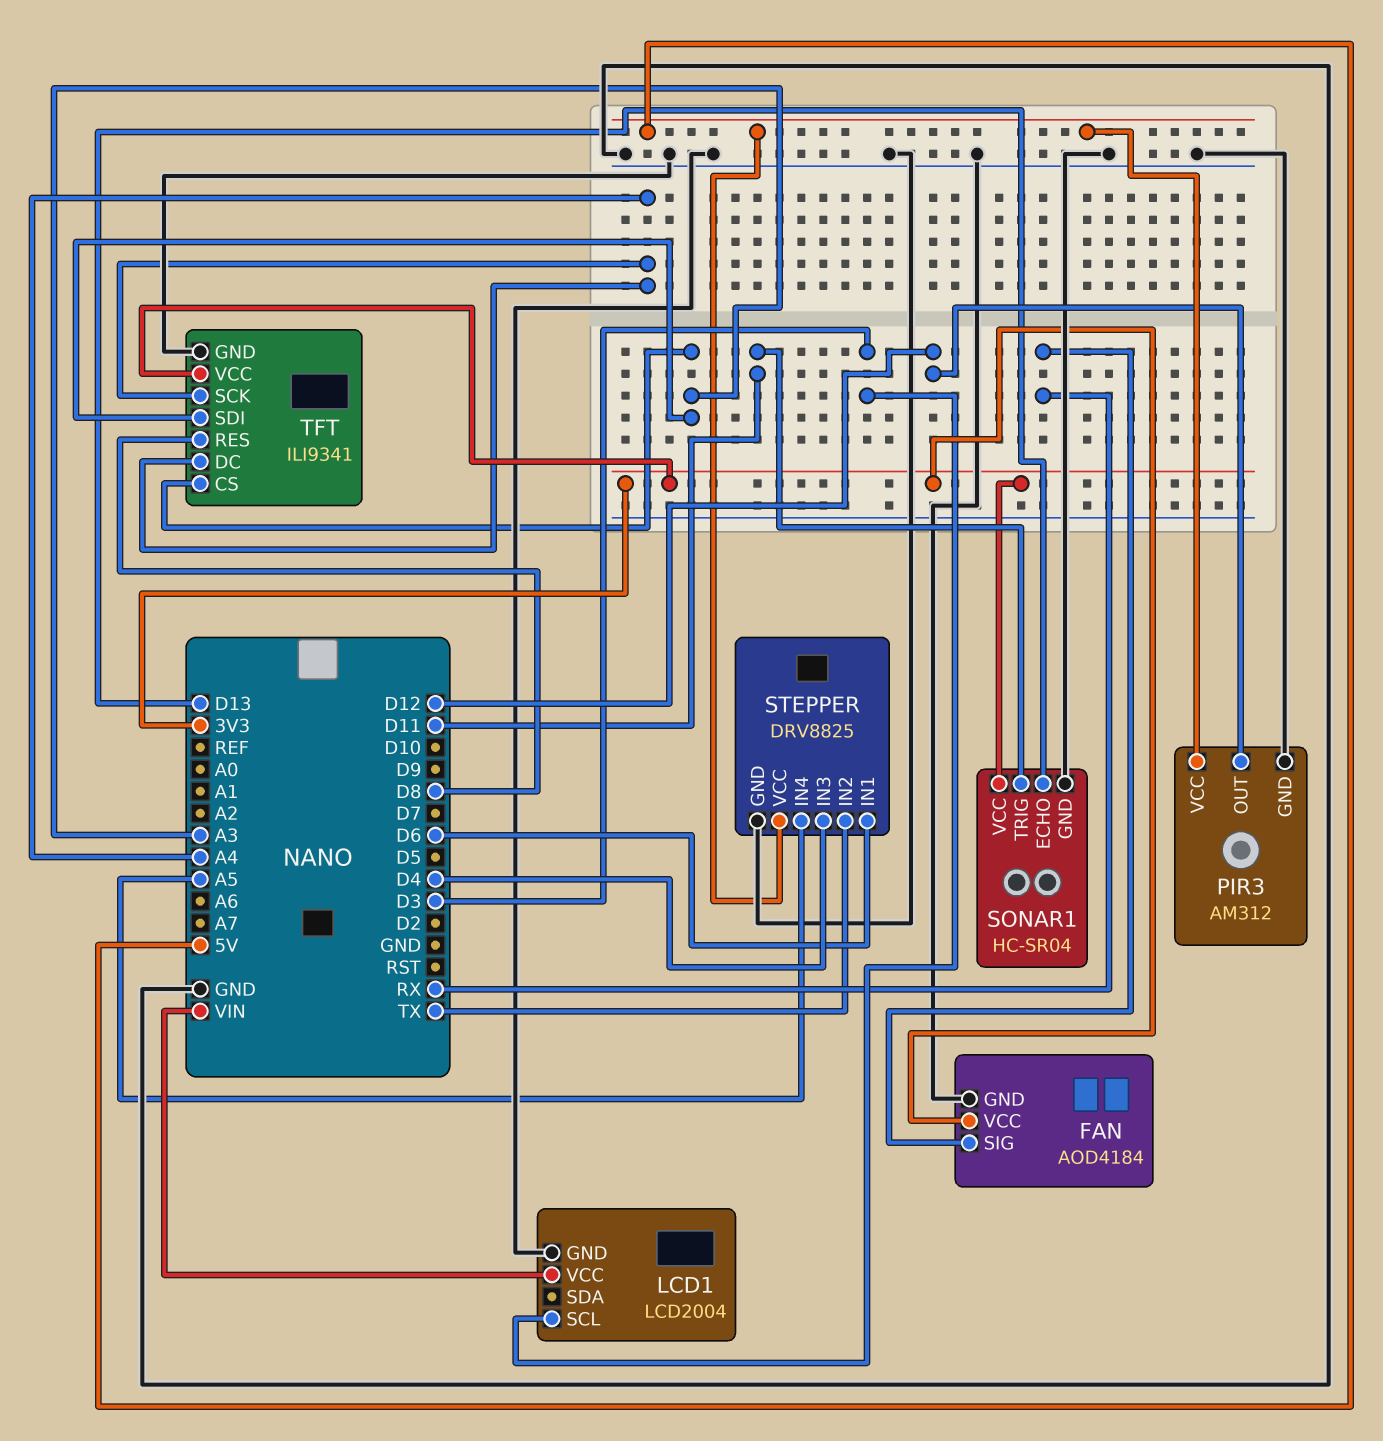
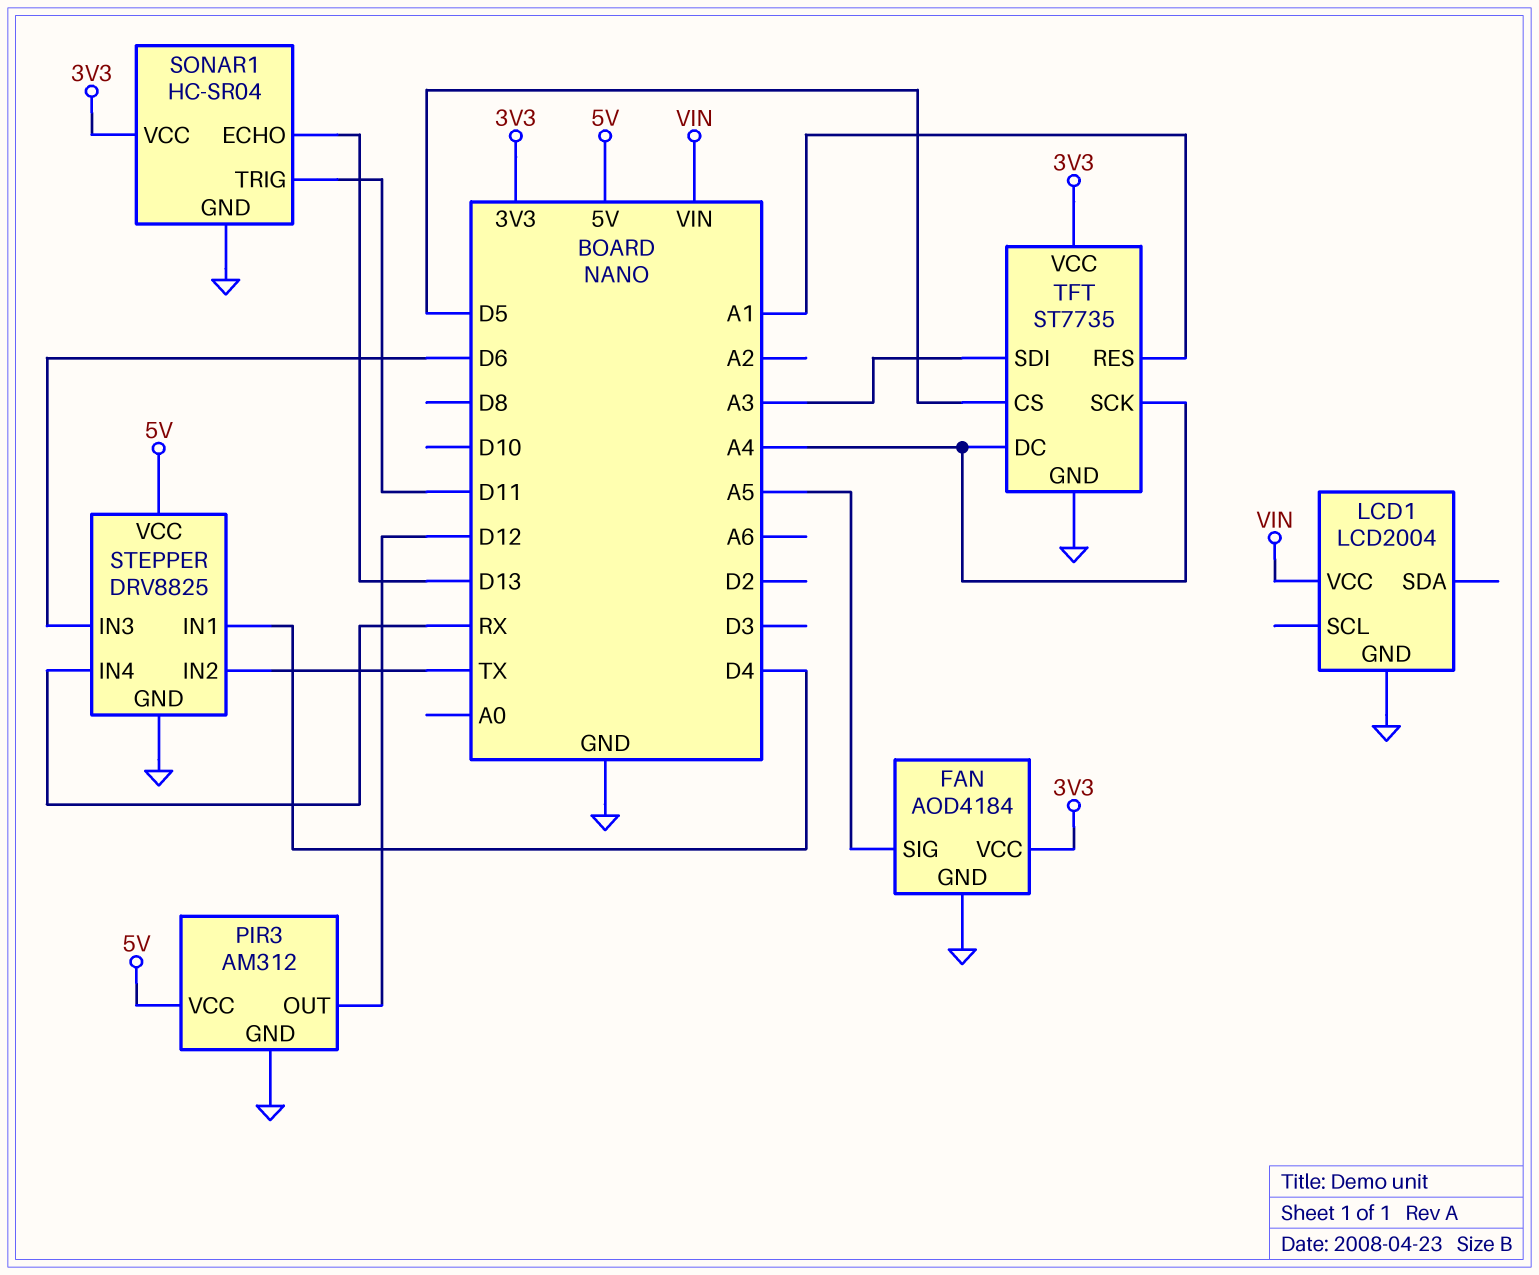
FAN pin SIG: RX -> A5
LCD1 pin SCL: D3 -> none
STEPPER pin IN1: D6 -> D4
STEPPER pin IN3: D4 -> D6
STEPPER pin IN4: A5 -> RX
TFT: ILI9341 -> ST7735
TFT pin CS: A3 -> D5
TFT pin RES: D8 -> A1

